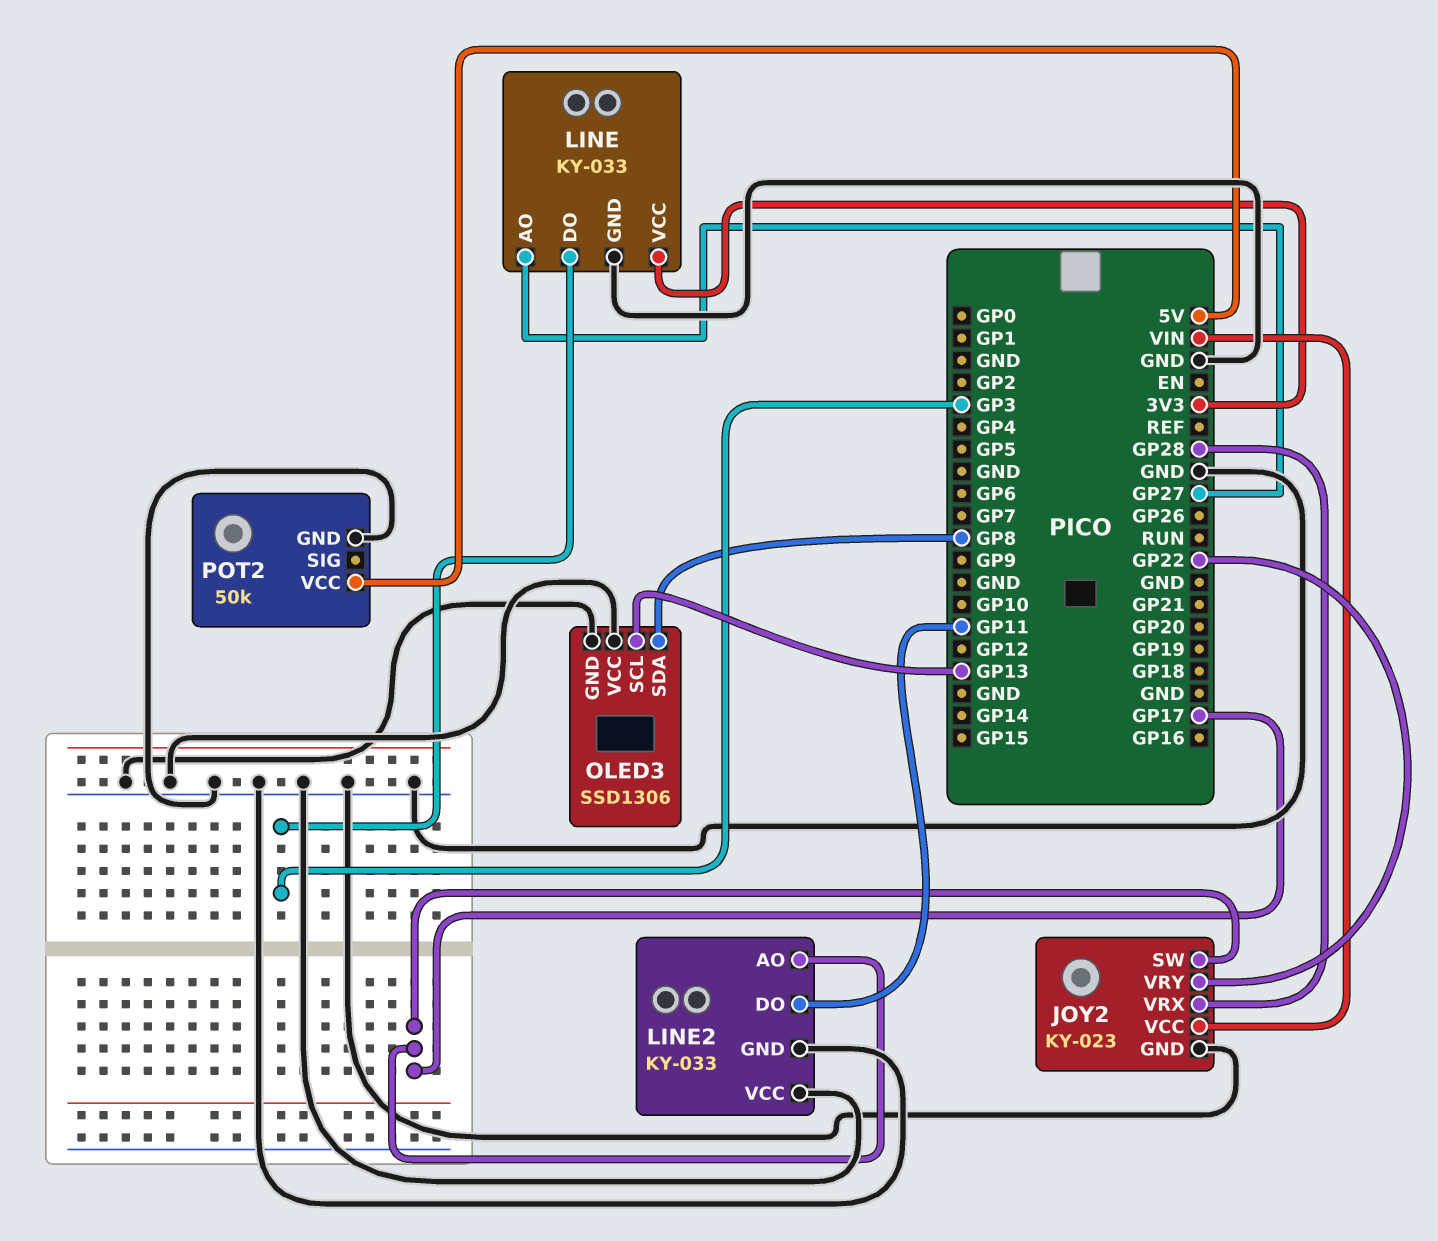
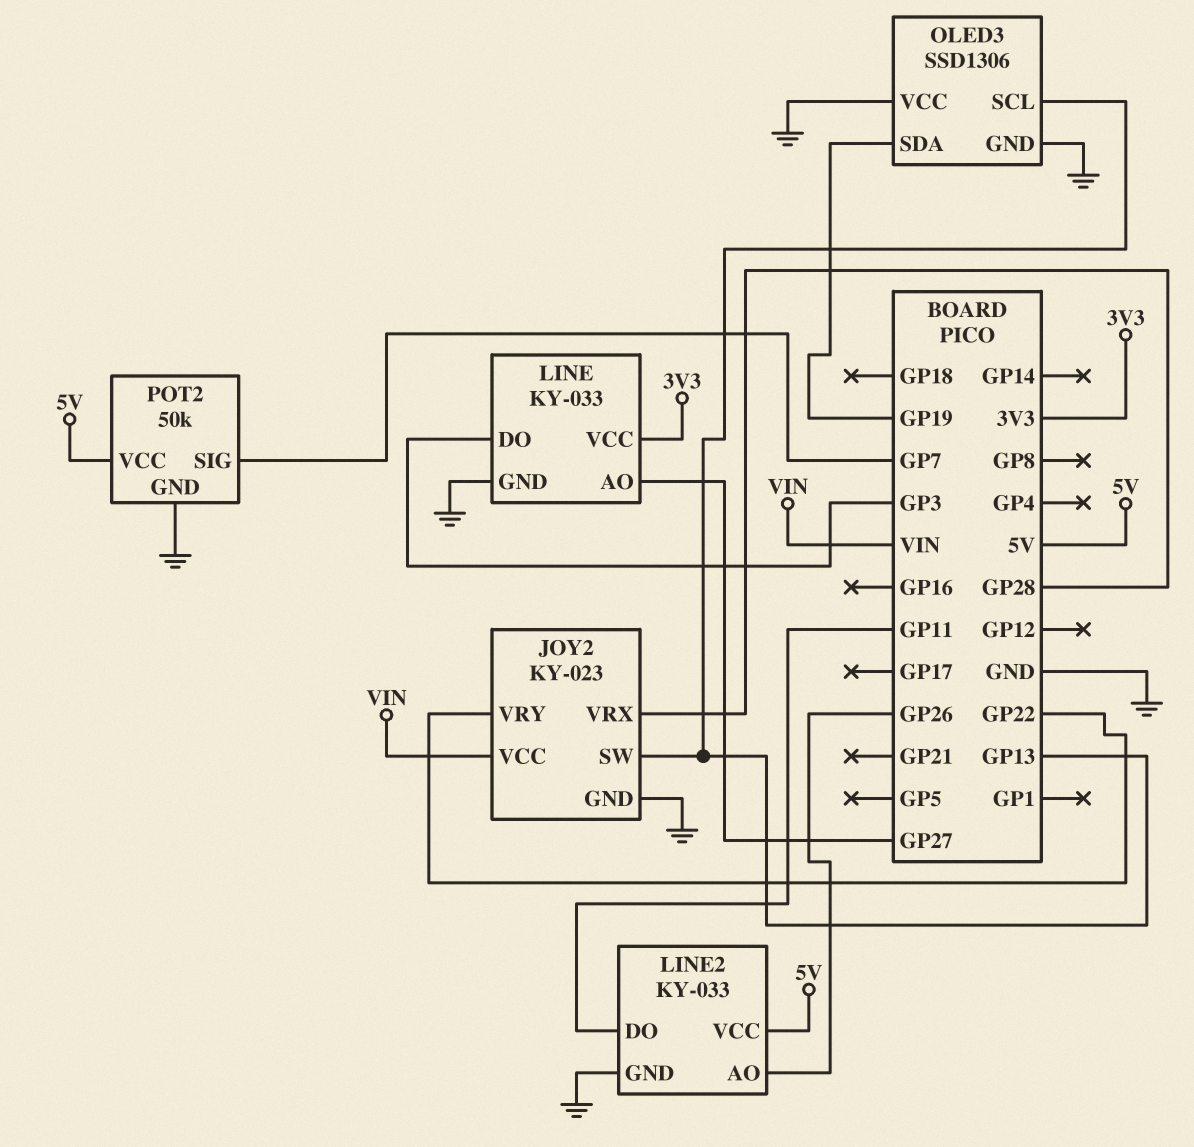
JOY2 pin SW: GP17 -> GP13
LINE2 pin AO: GP17 -> GP26
LINE2 pin VCC: GND -> 5V
OLED3 pin SDA: GP8 -> GP19
POT2 pin SIG: none -> GP7

